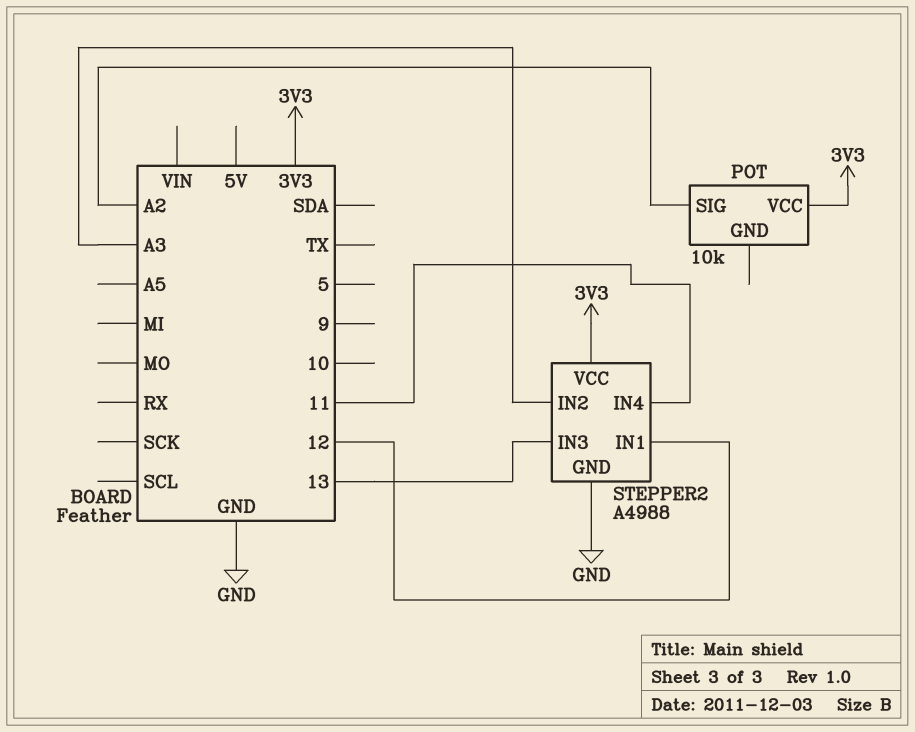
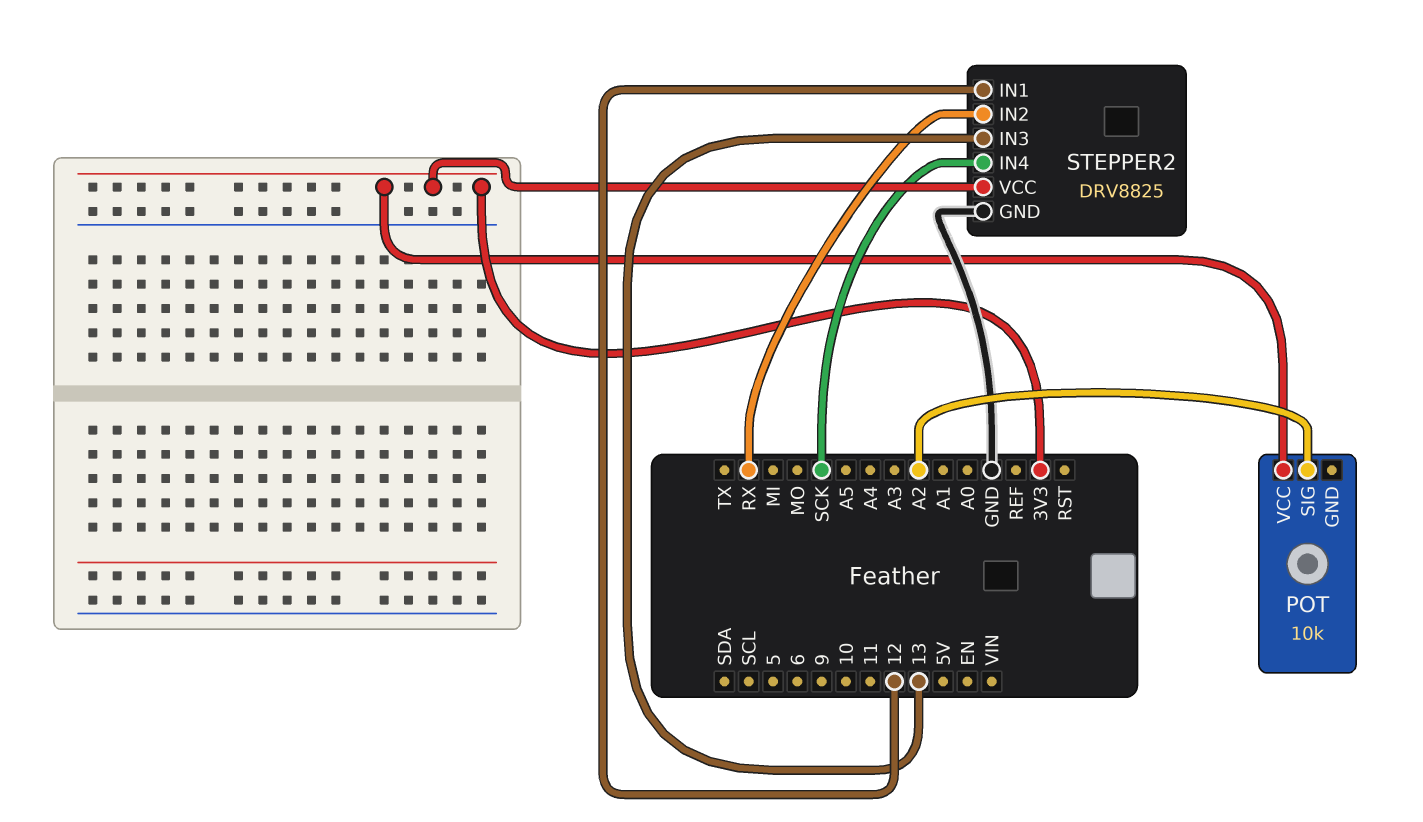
STEPPER2: A4988 -> DRV8825
STEPPER2 pin IN2: A3 -> RX
STEPPER2 pin IN4: 11 -> SCK

